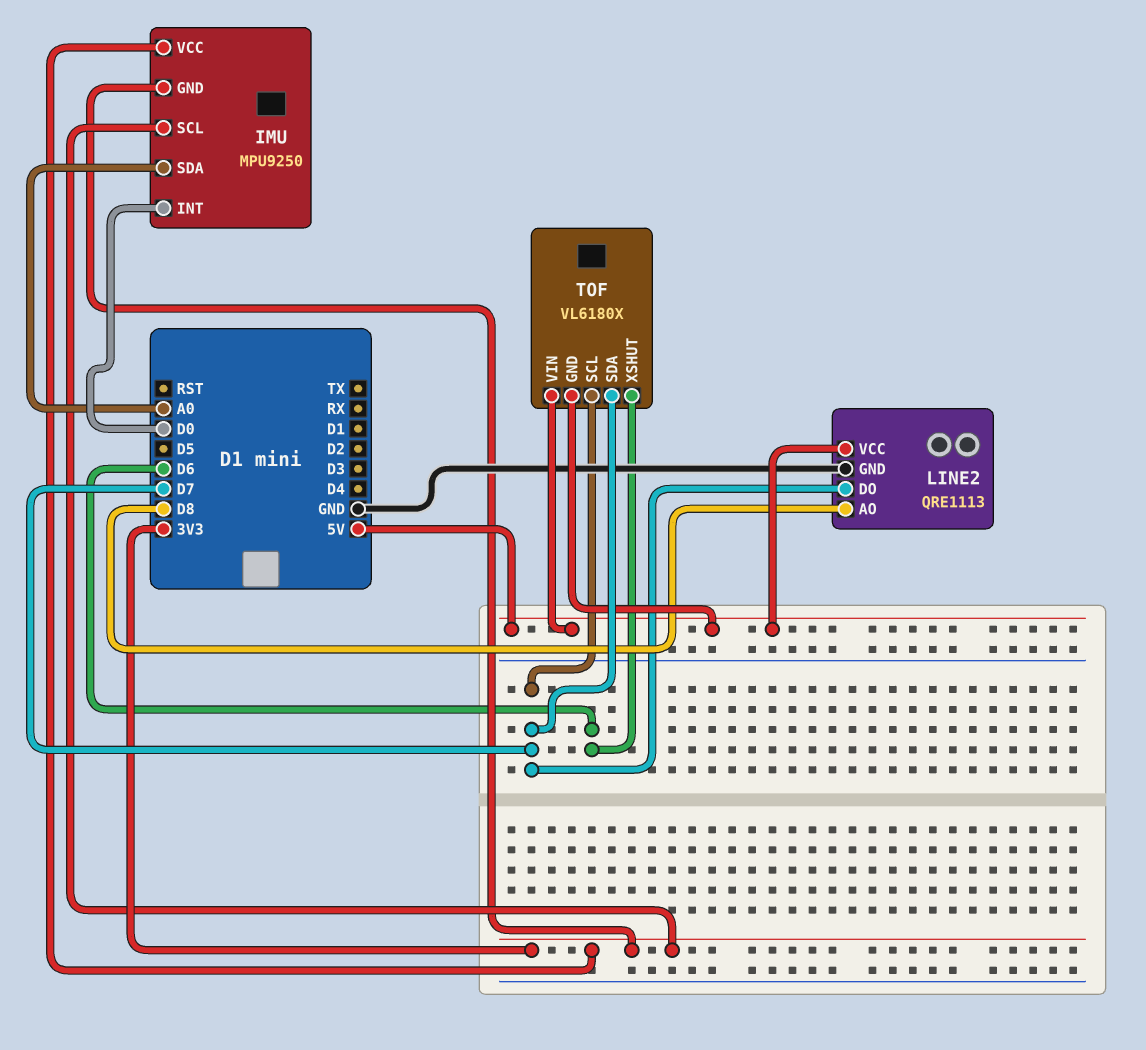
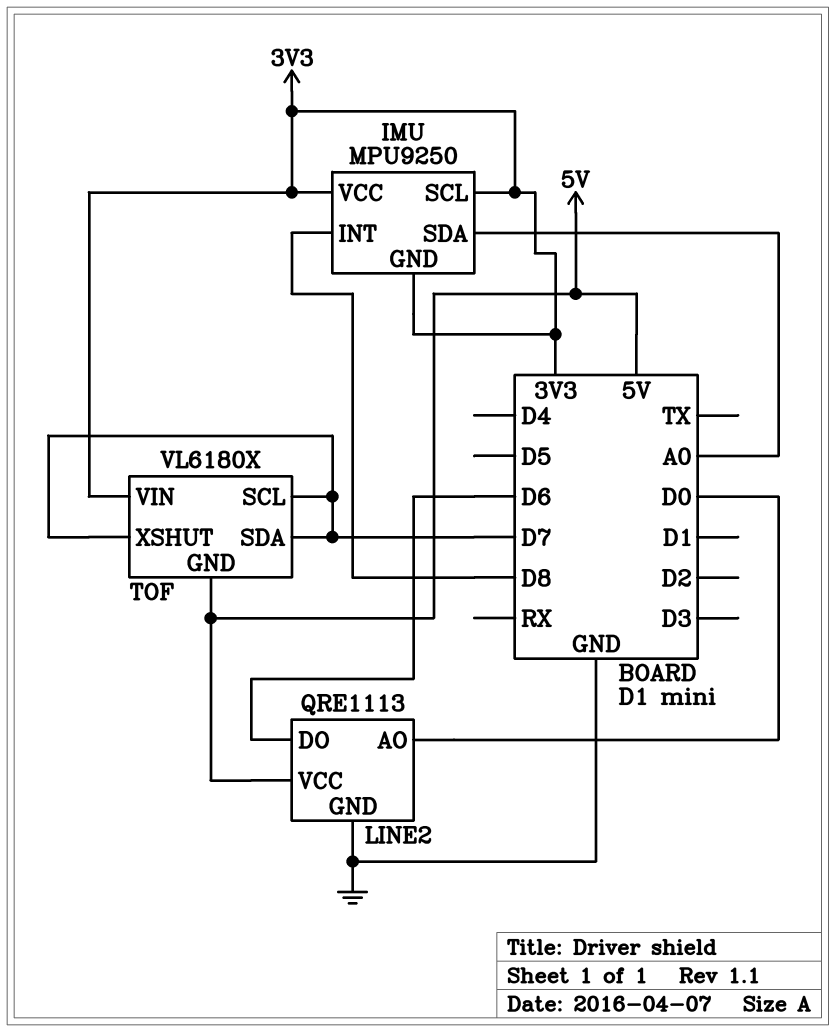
IMU pin INT: D0 -> D8
LINE2 pin AO: D8 -> D0
LINE2 pin DO: D7 -> D6
TOF pin VIN: 5V -> 3V3
TOF pin XSHUT: D6 -> D7

